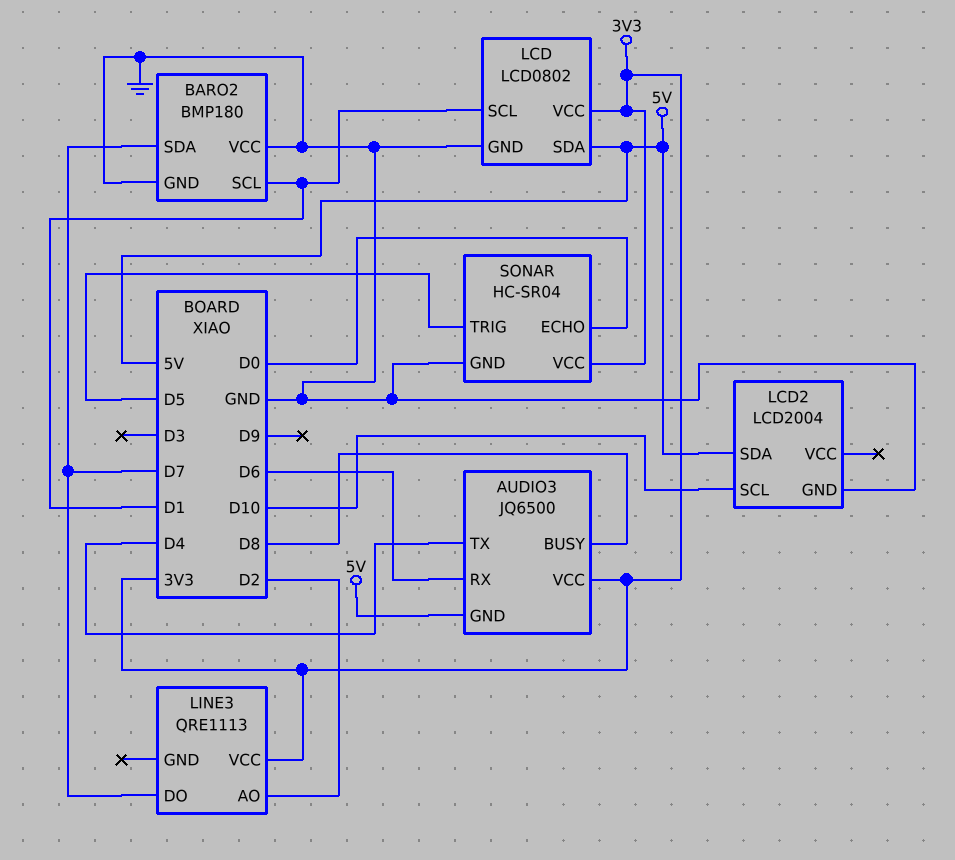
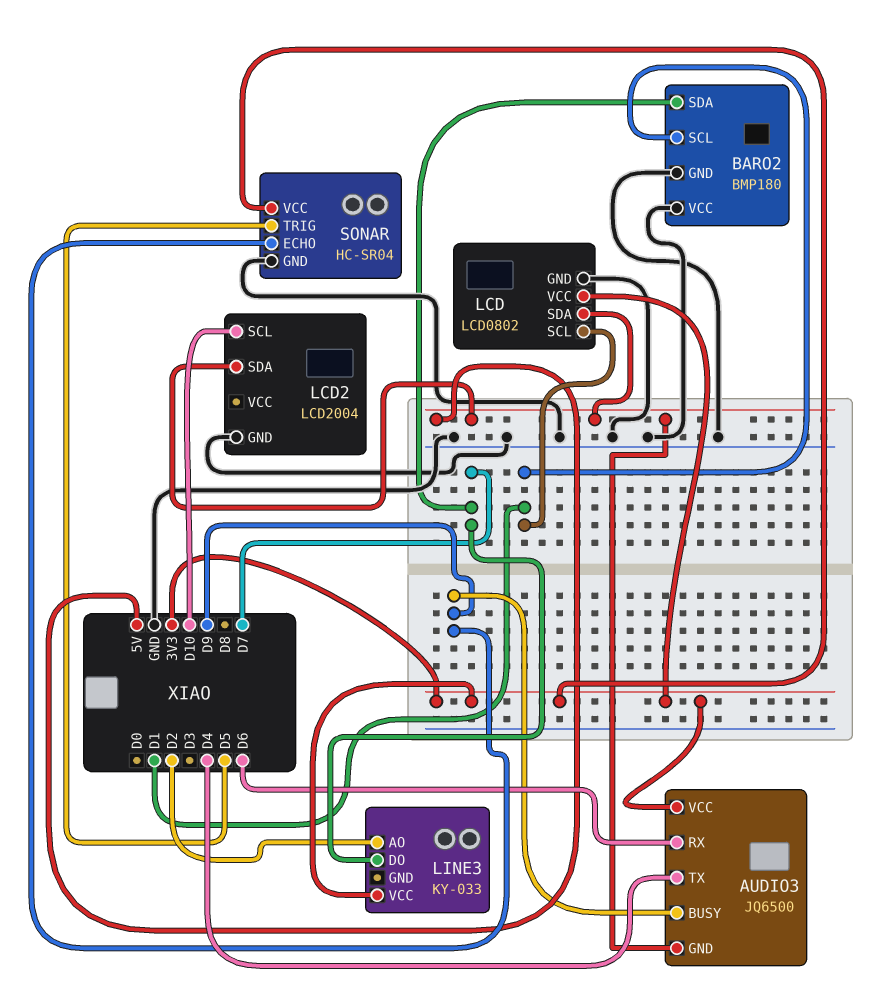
AUDIO3 pin BUSY: D8 -> D9
LINE3: QRE1113 -> KY-033
SONAR pin ECHO: D0 -> D9

